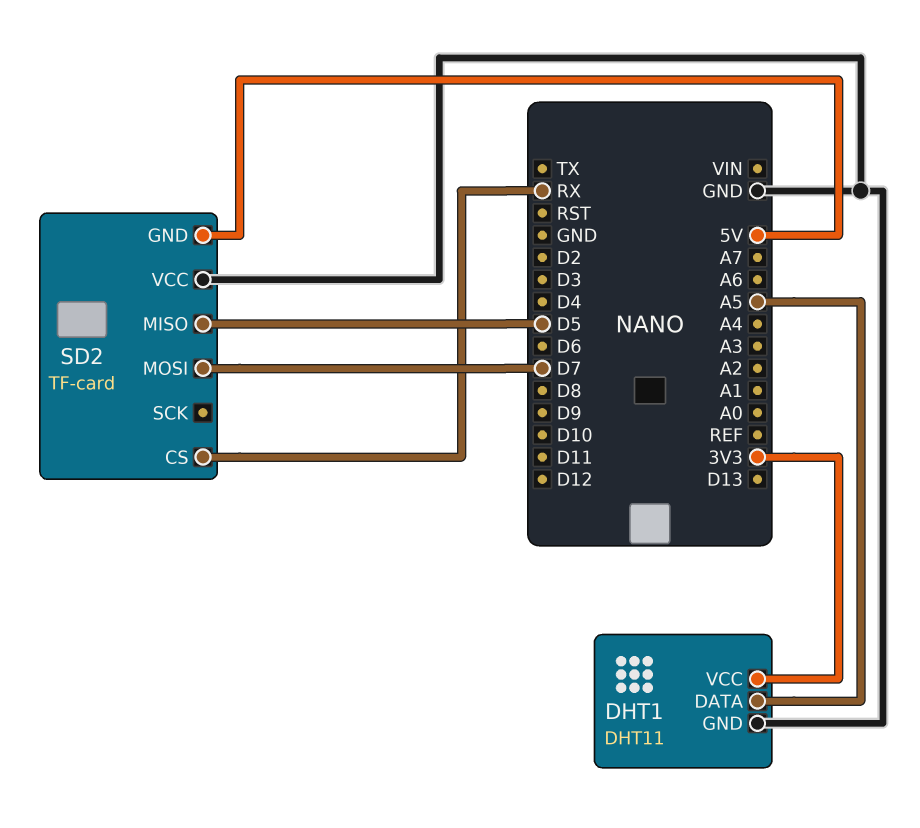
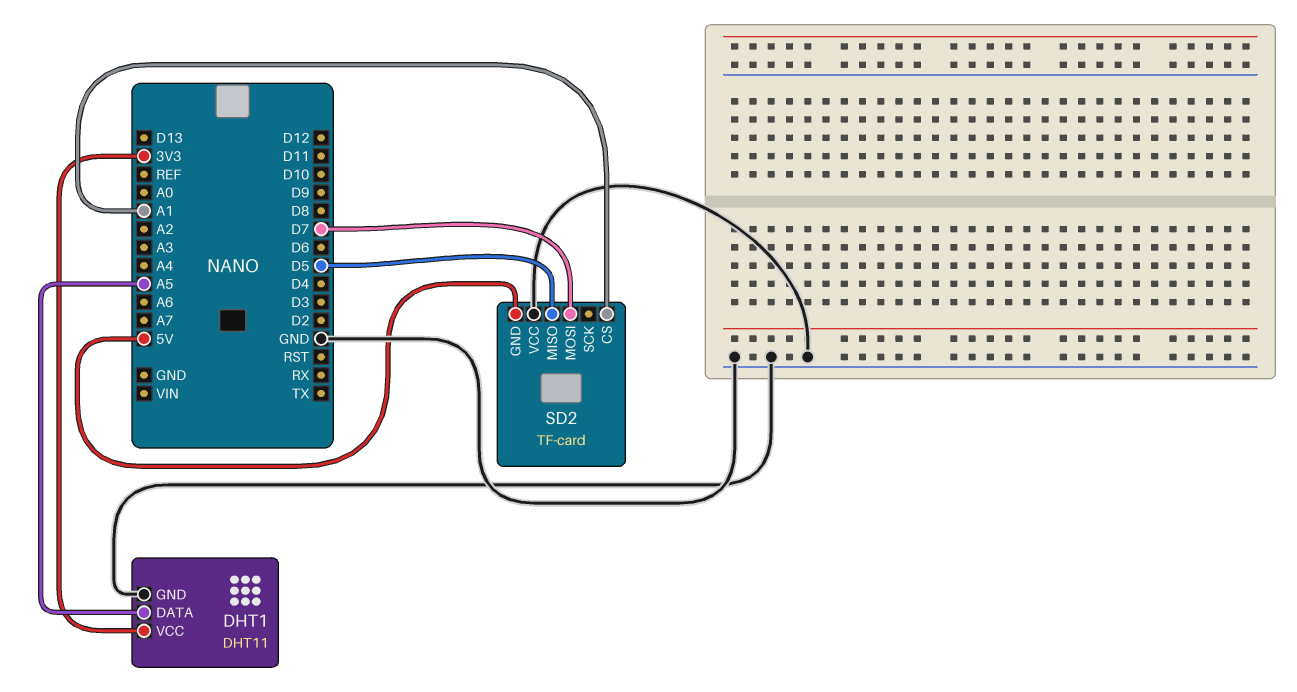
SD2 pin CS: RX -> A1

